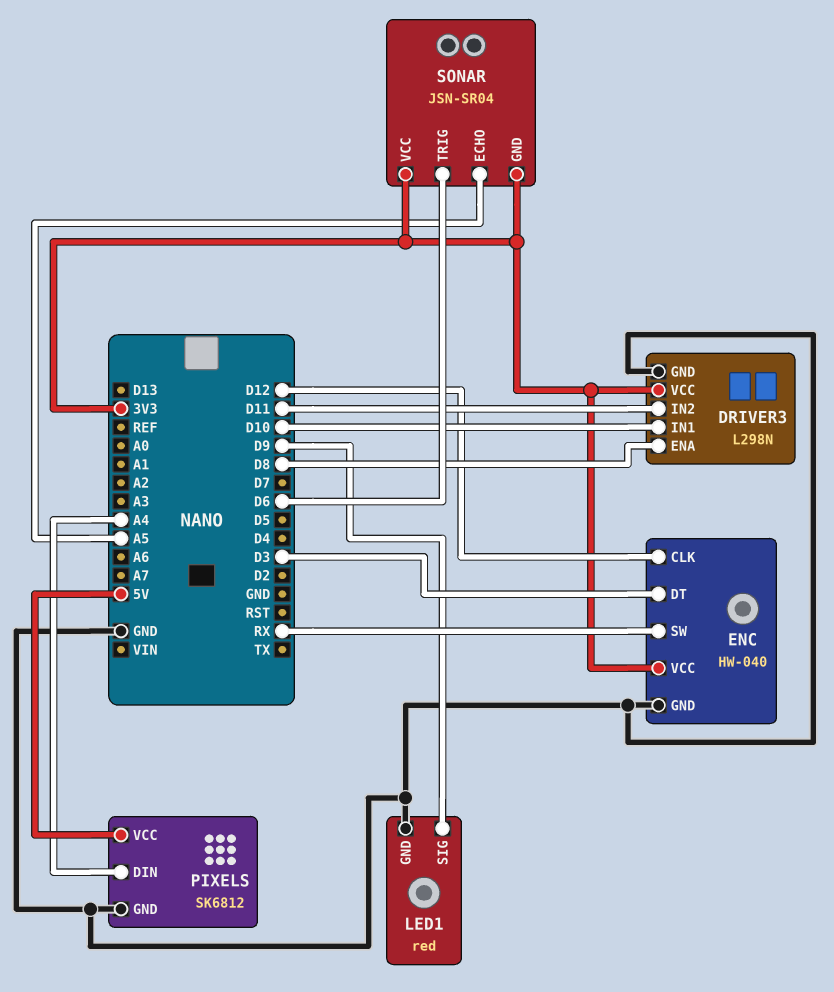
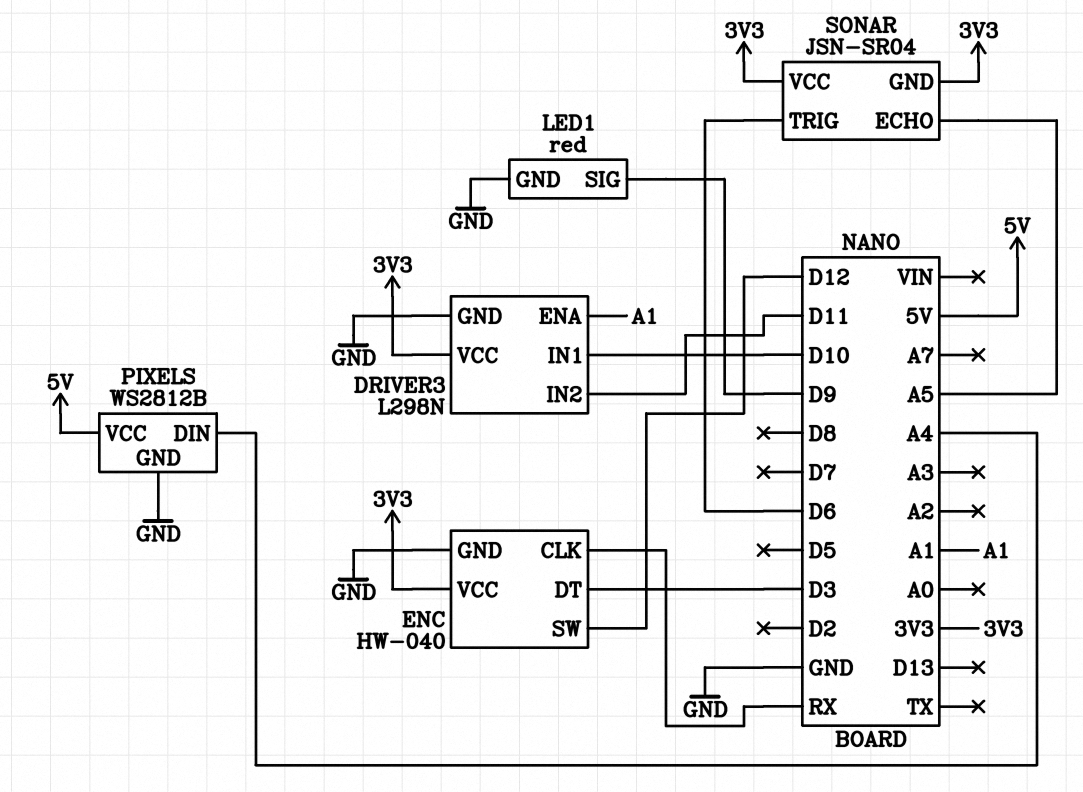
DRIVER3 pin ENA: D8 -> A1
ENC pin CLK: D12 -> RX
ENC pin SW: RX -> D12
PIXELS: SK6812 -> WS2812B

